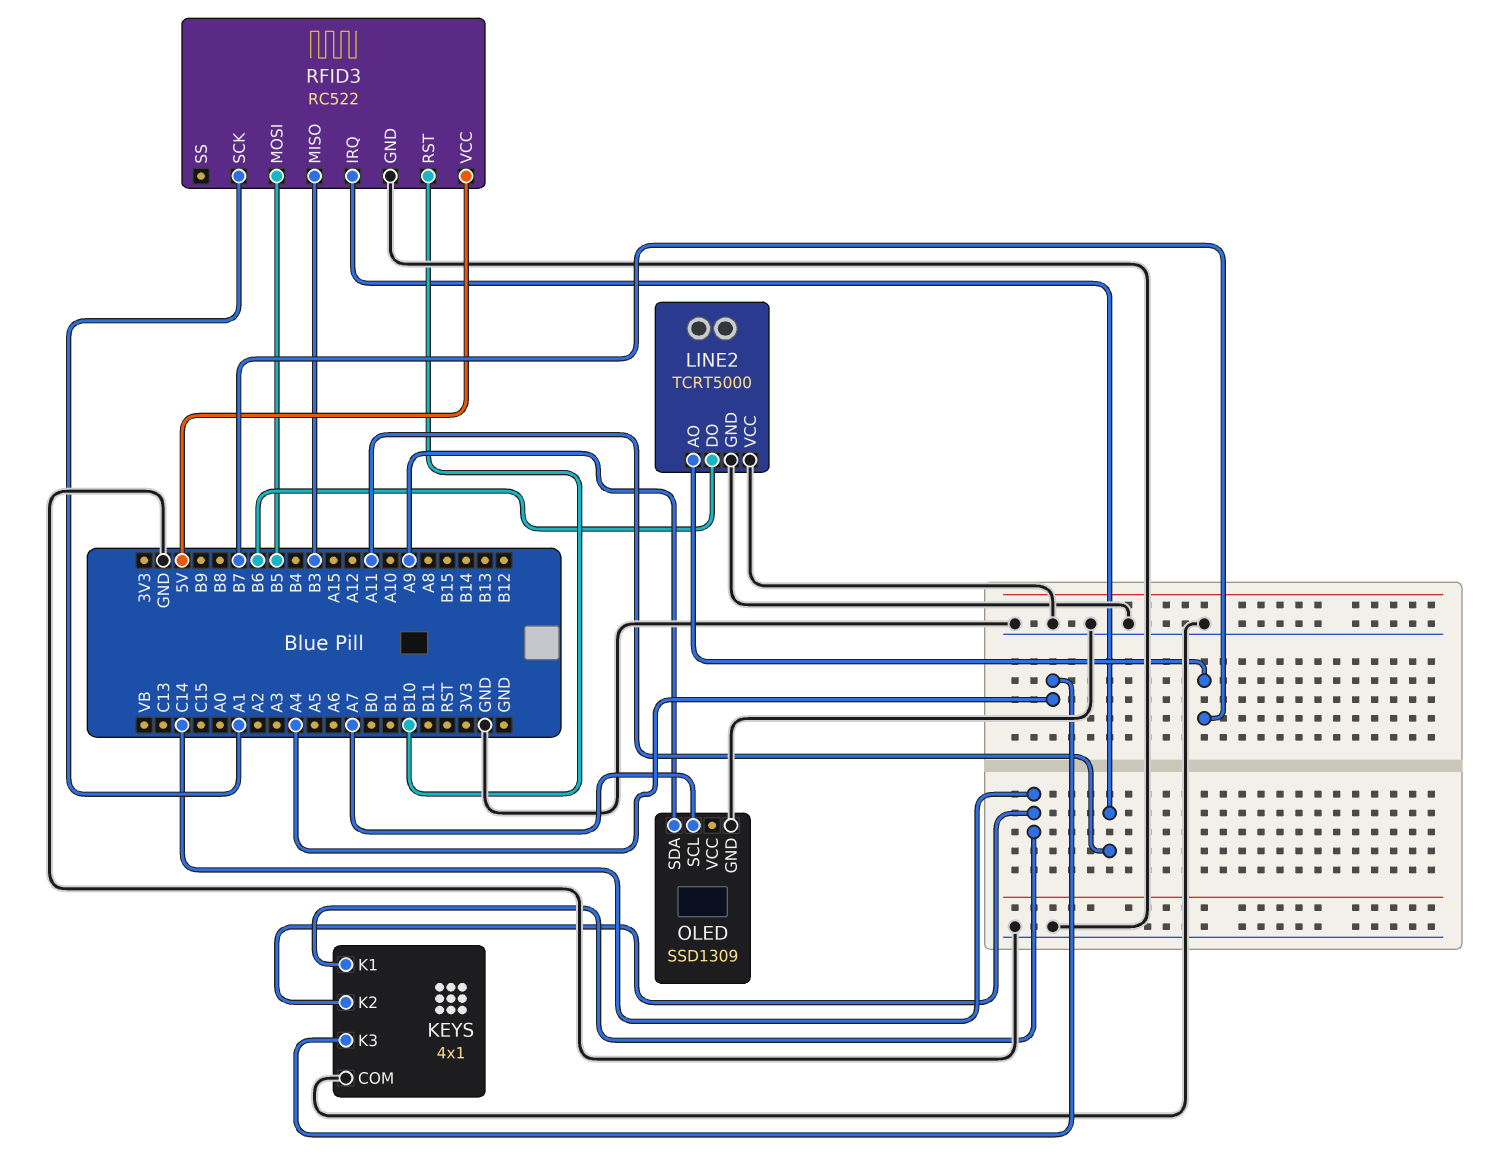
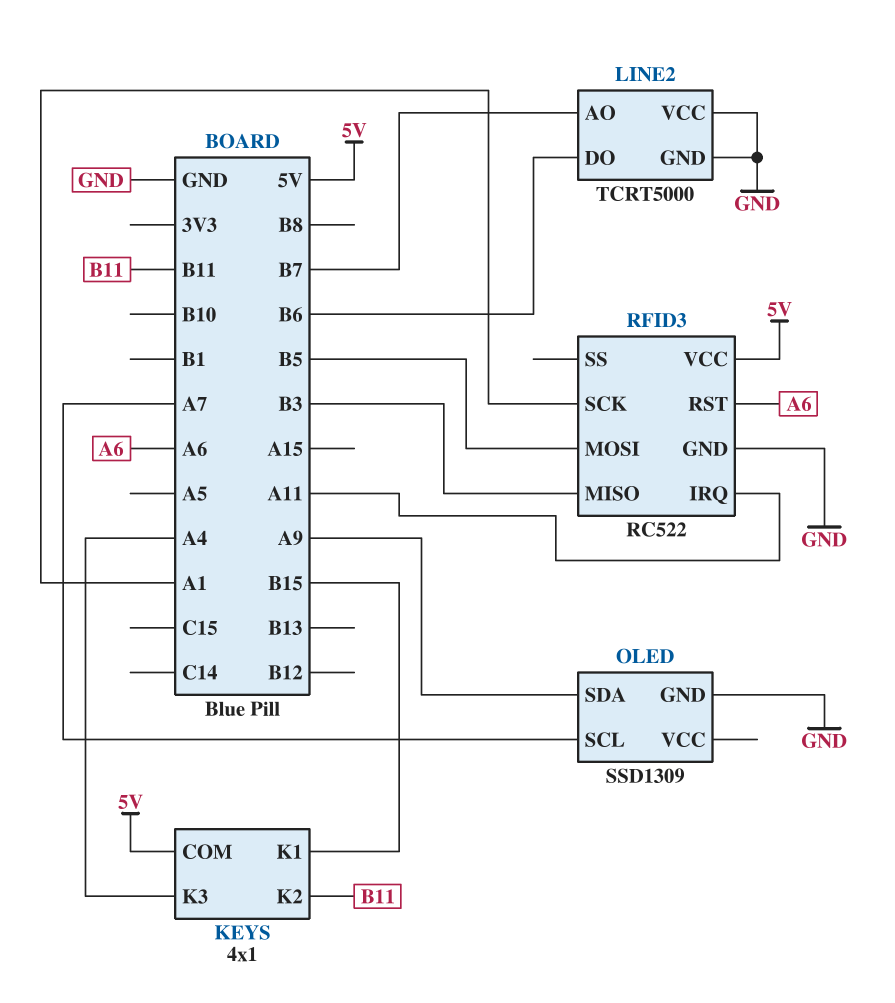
KEYS pin COM: GND -> 5V
KEYS pin K1: C14 -> B15
KEYS pin K2: C14 -> B11
RFID3 pin RST: B10 -> A6

